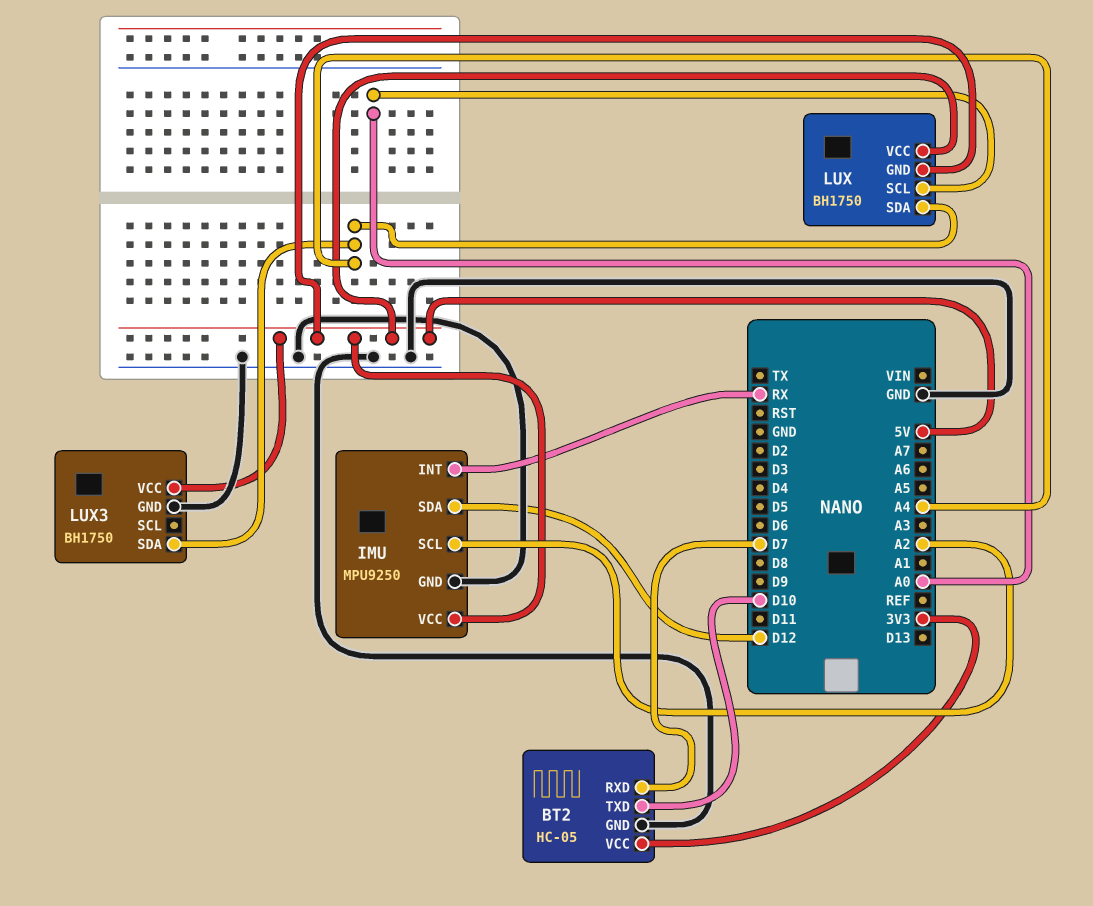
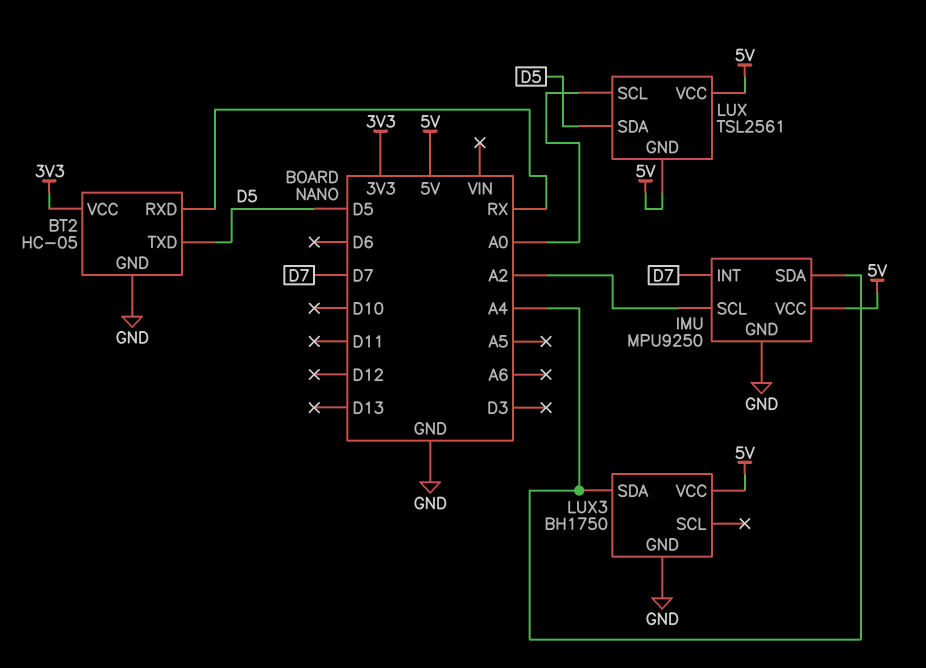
BT2 pin RXD: D7 -> RX
BT2 pin TXD: D10 -> D5
IMU pin INT: RX -> D7
IMU pin SDA: D12 -> A4
LUX: BH1750 -> TSL2561
LUX pin SDA: A4 -> D5

